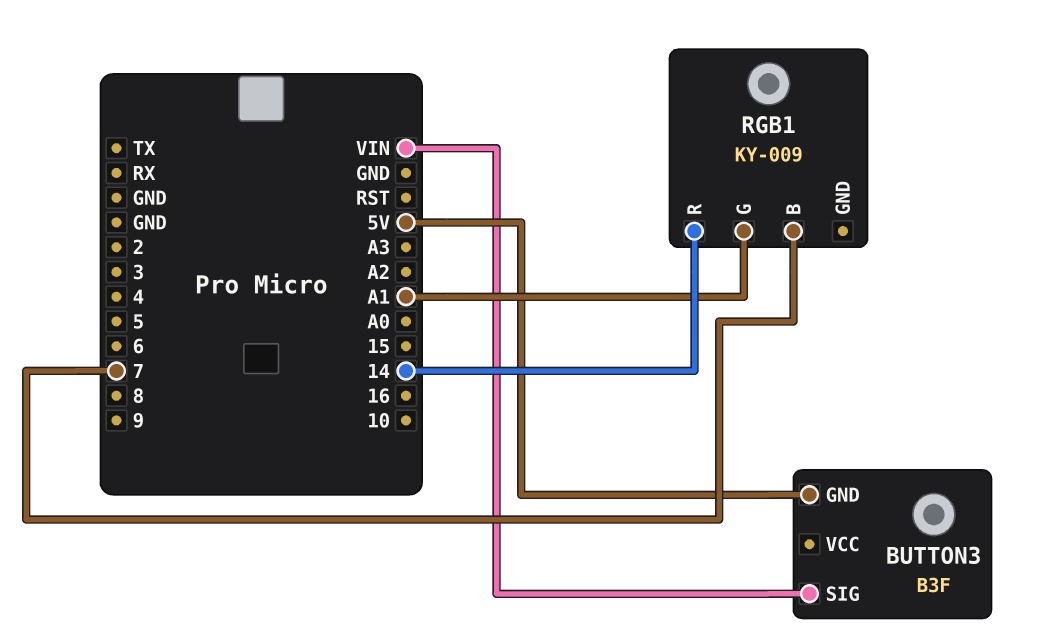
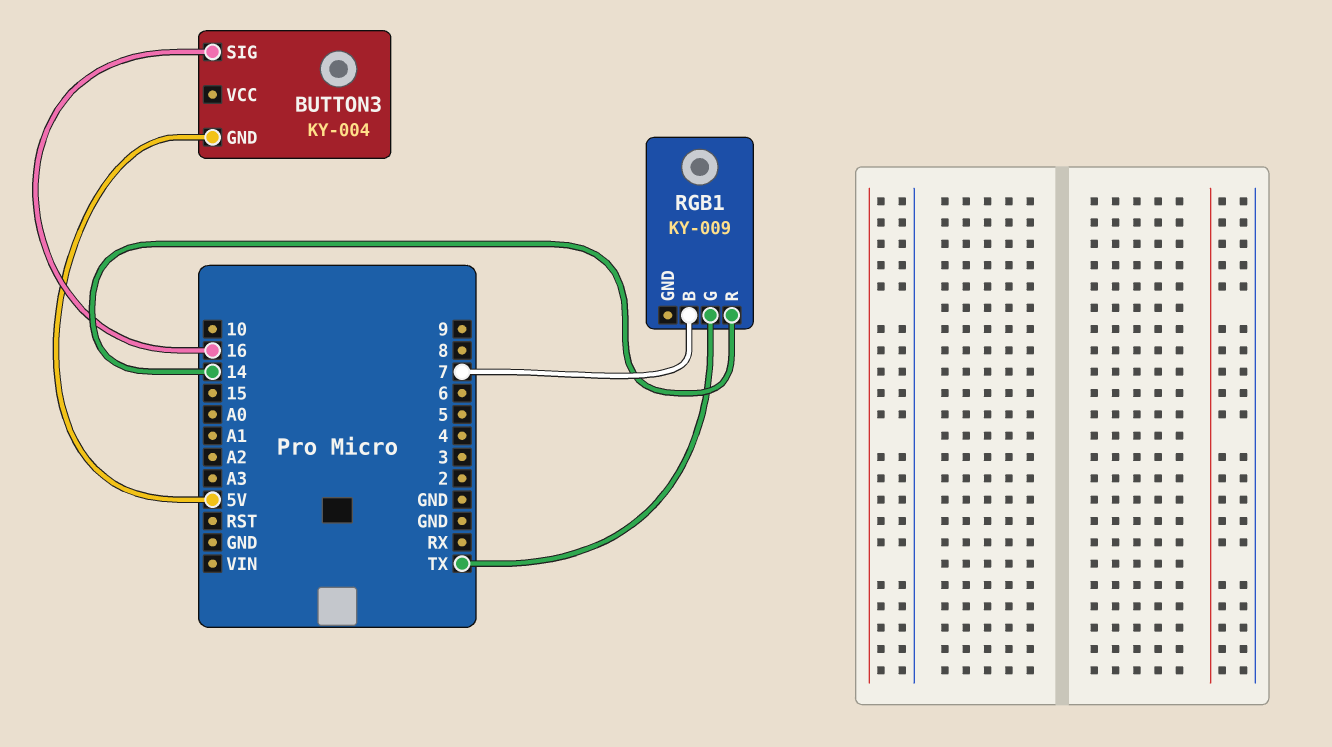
BUTTON3: B3F -> KY-004
BUTTON3 pin SIG: VIN -> 16
RGB1 pin G: A1 -> TX

